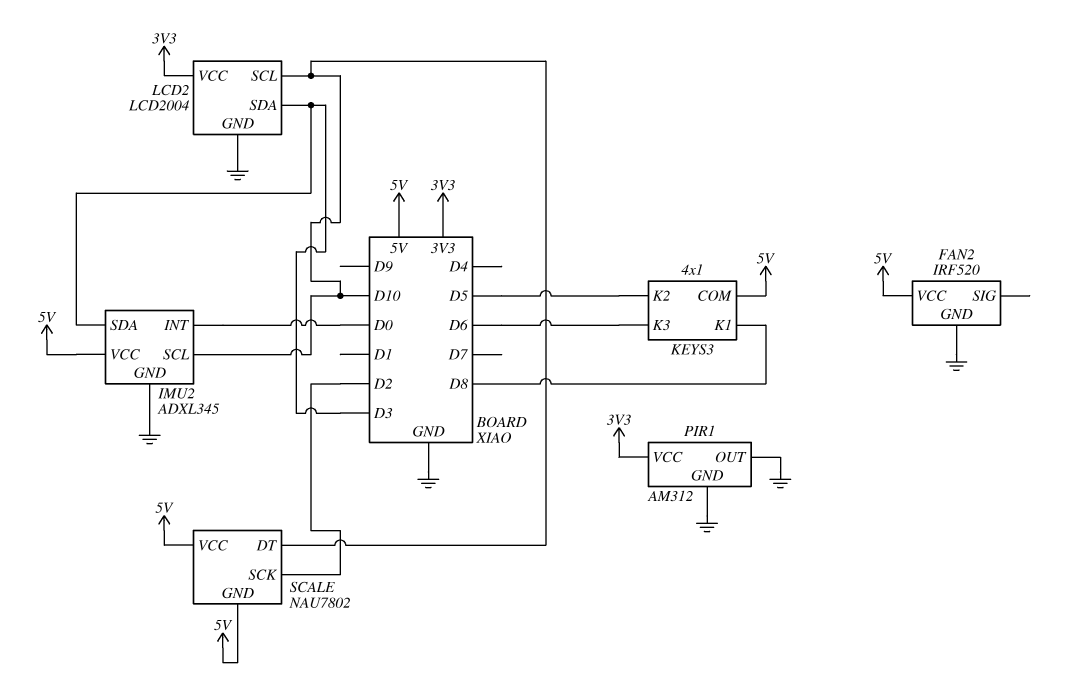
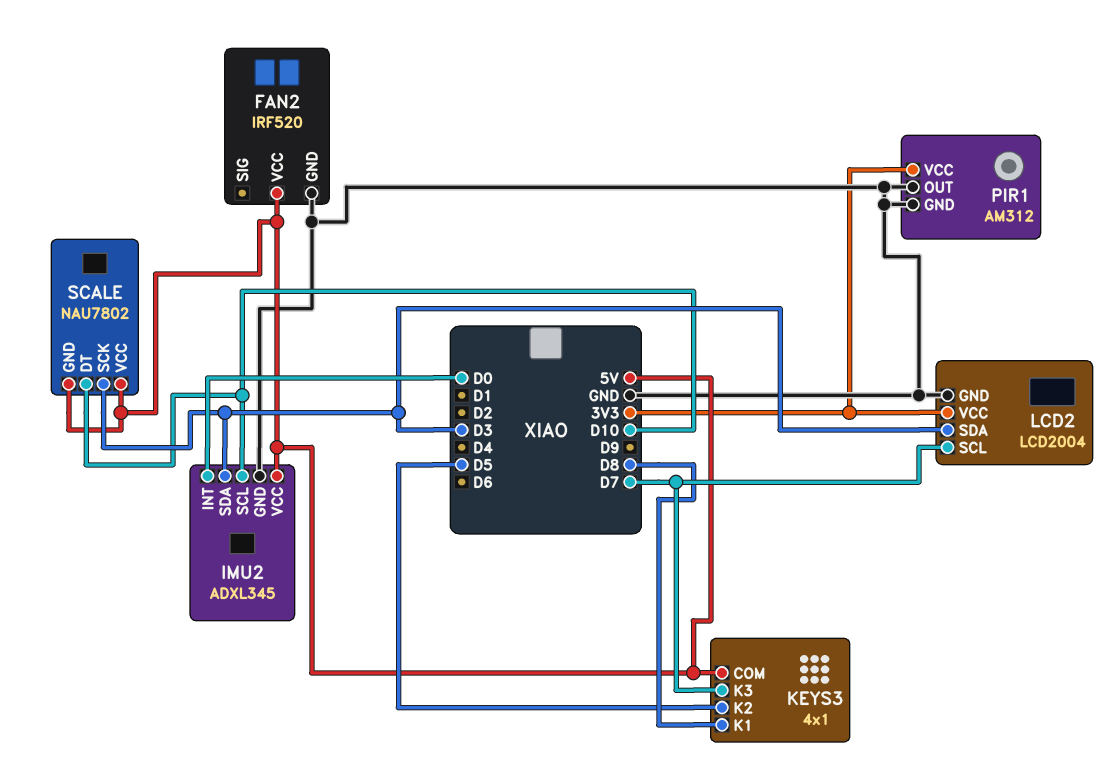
KEYS3 pin K3: D6 -> D7
LCD2 pin SCL: D10 -> D7
SCALE pin SCK: D2 -> D3

